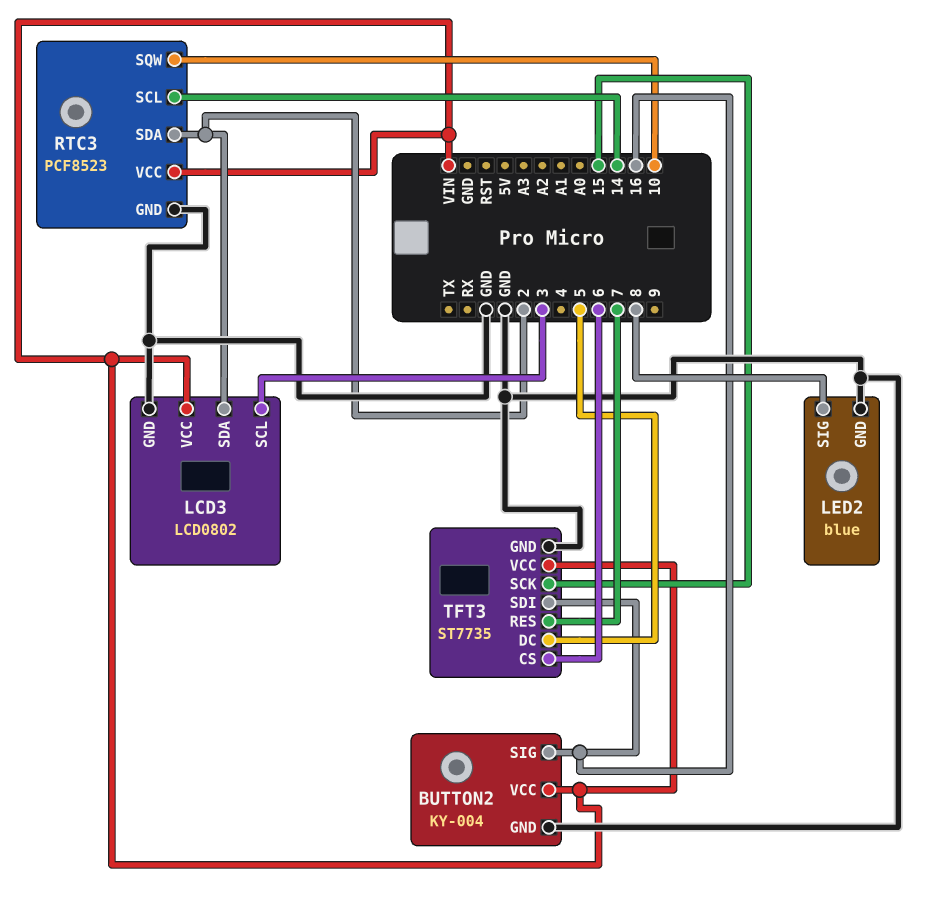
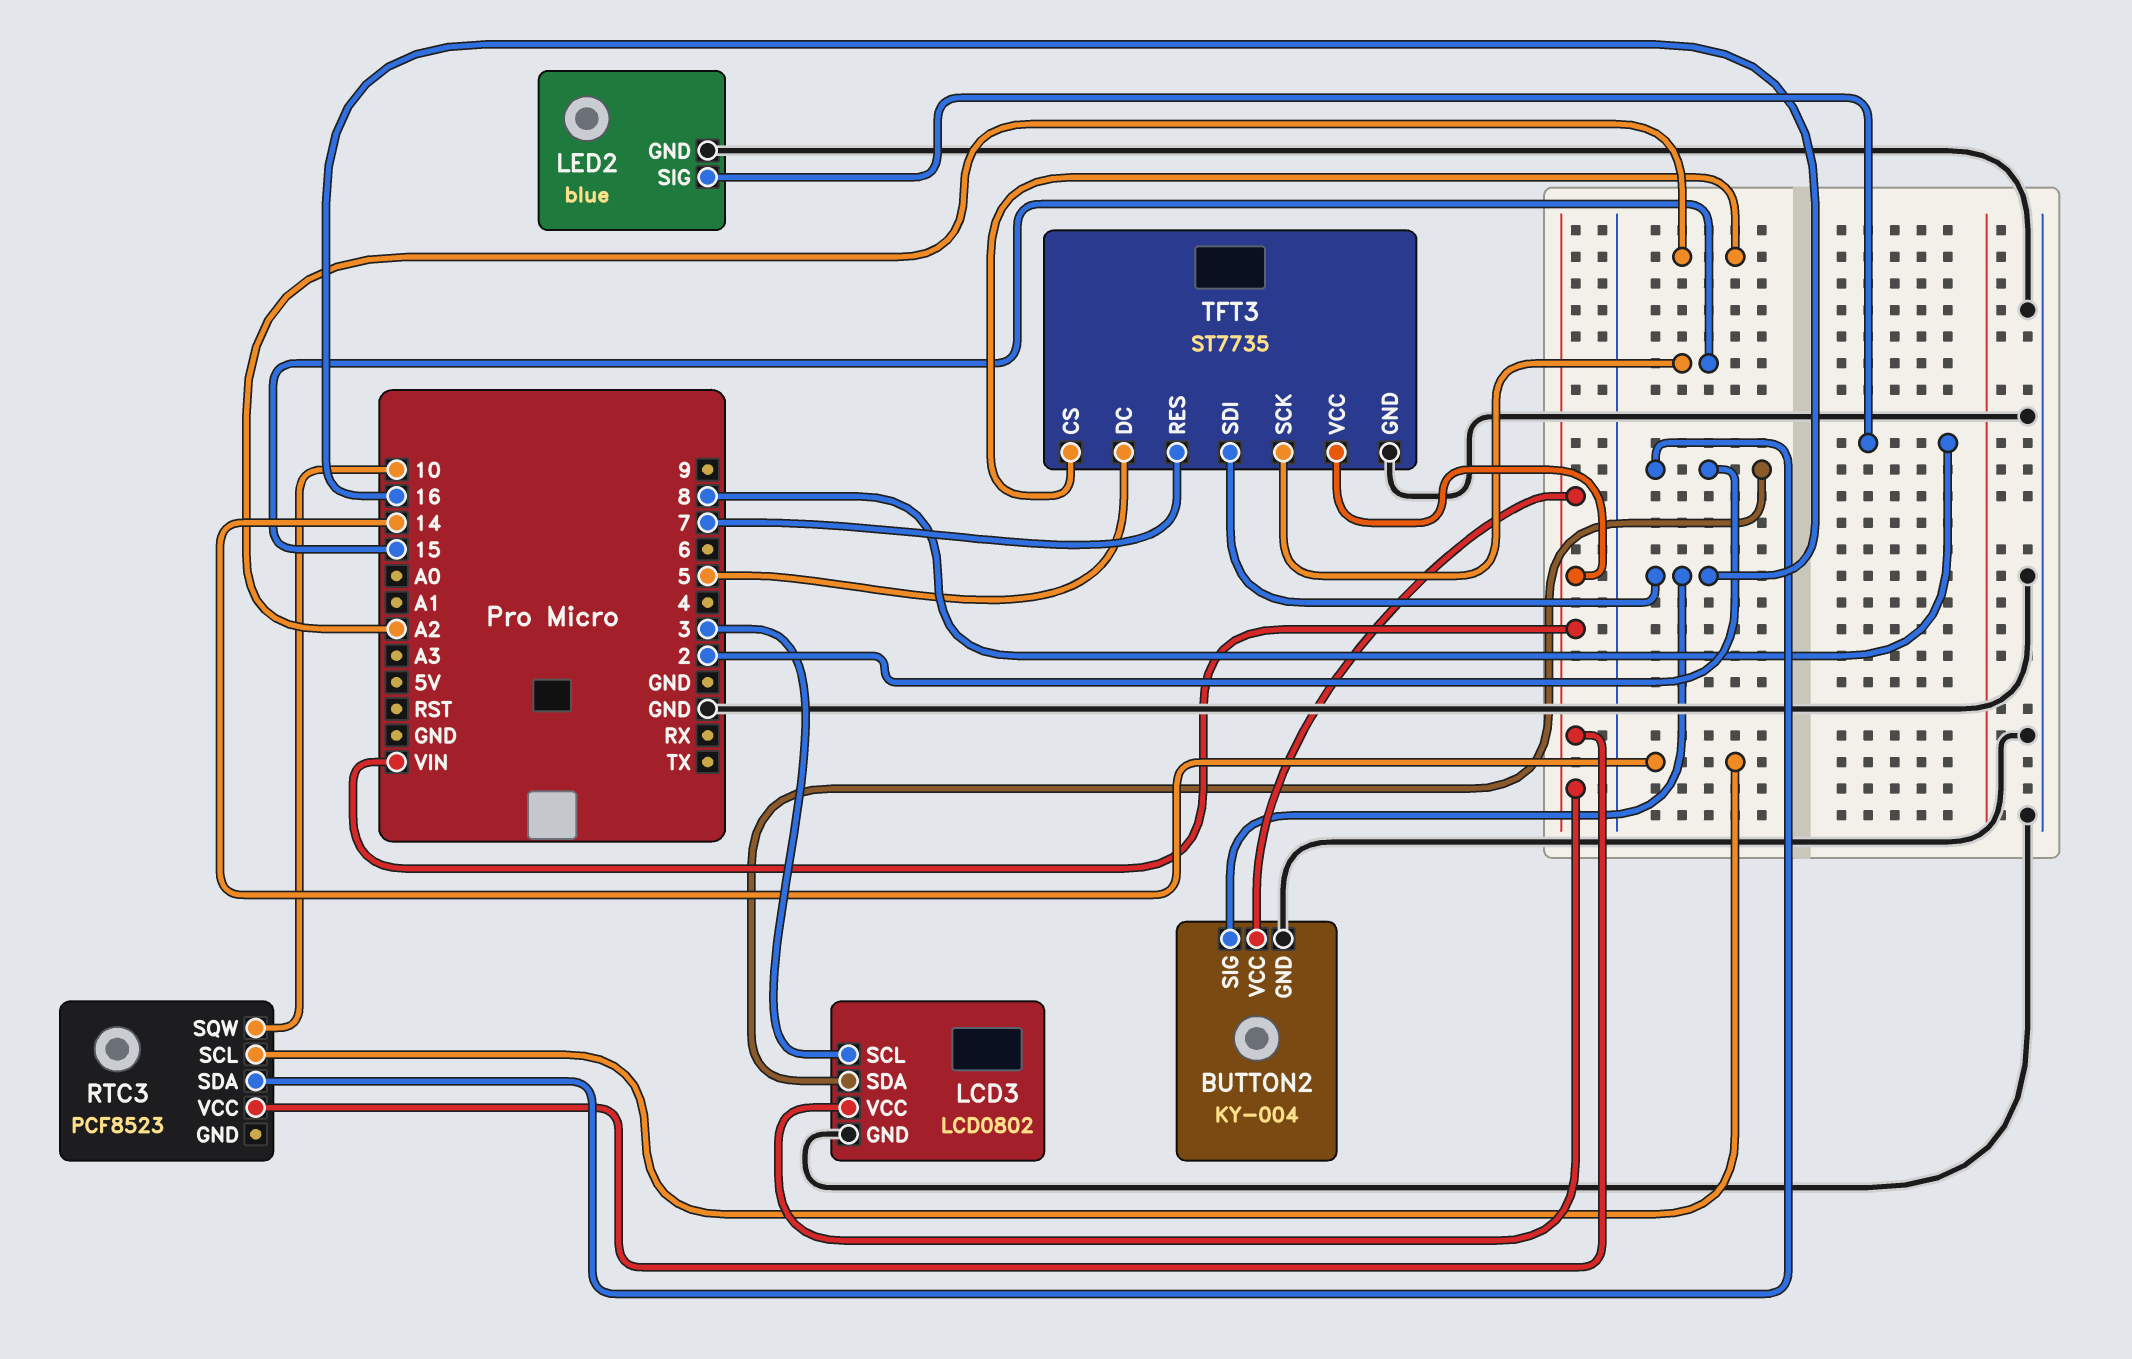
RTC3 pin GND: GND -> none
TFT3 pin CS: 6 -> A2

